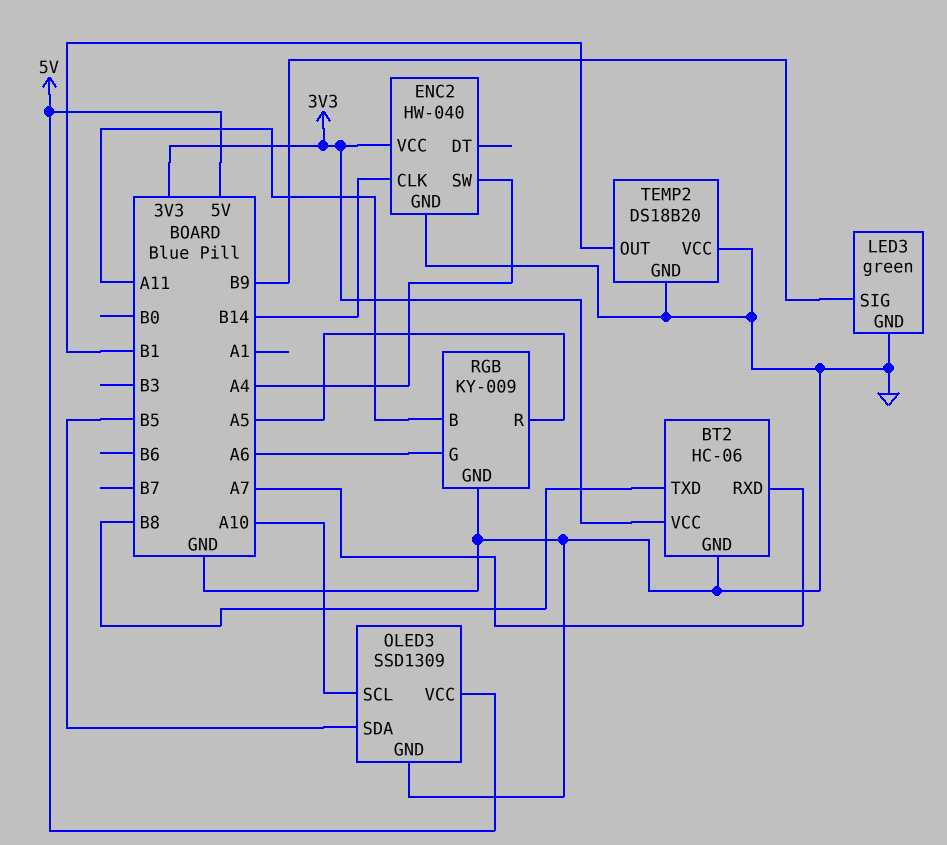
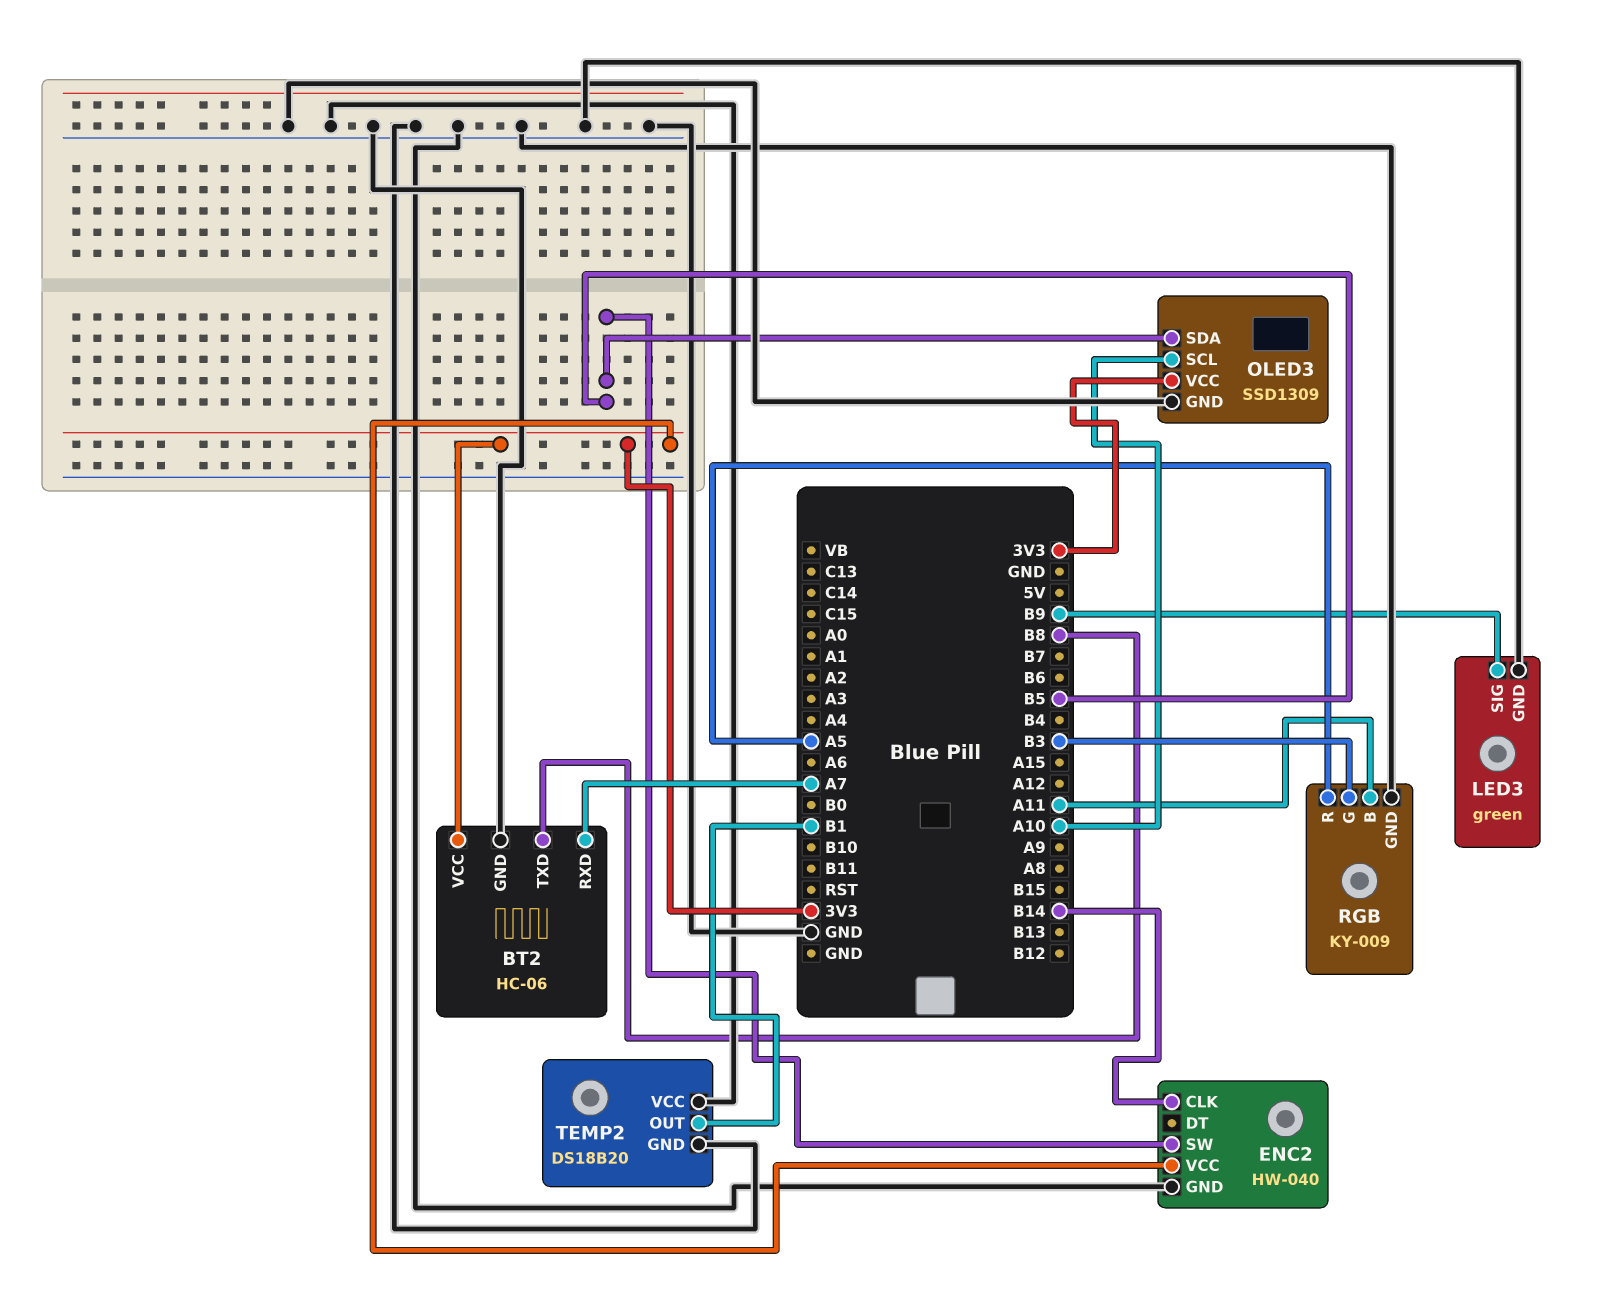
ENC2 pin SW: A4 -> B5
OLED3 pin VCC: 5V -> 3V3
RGB pin G: A6 -> B3

